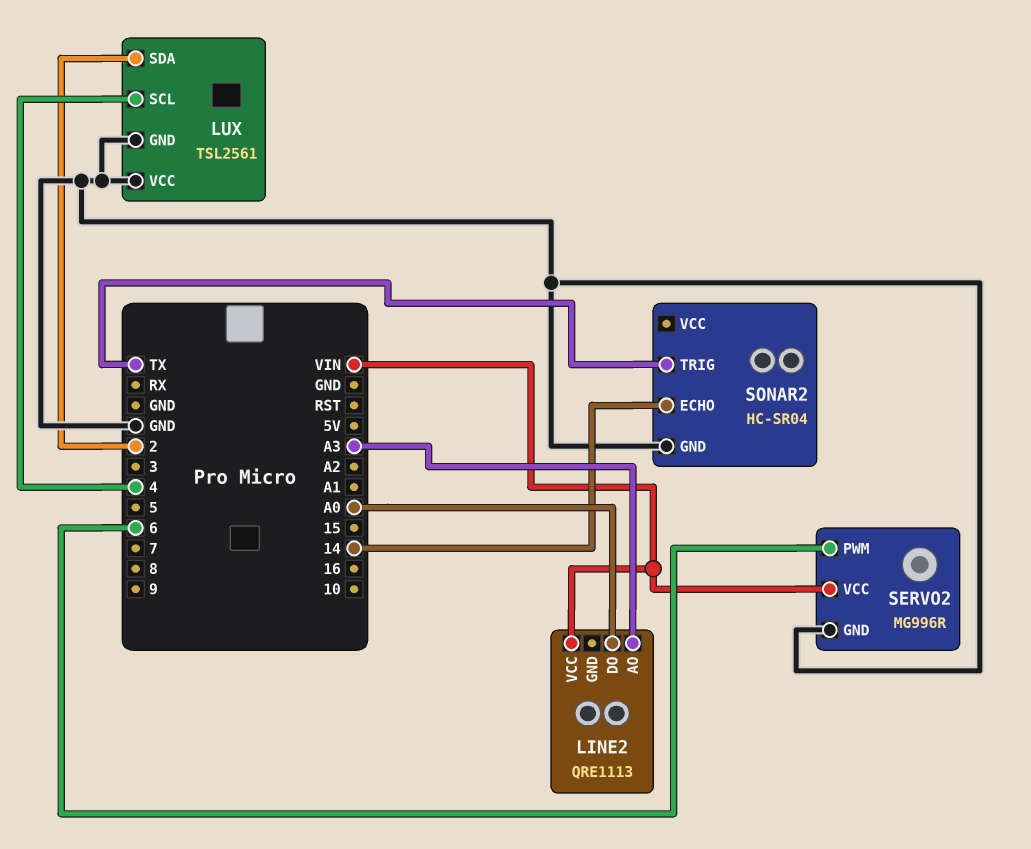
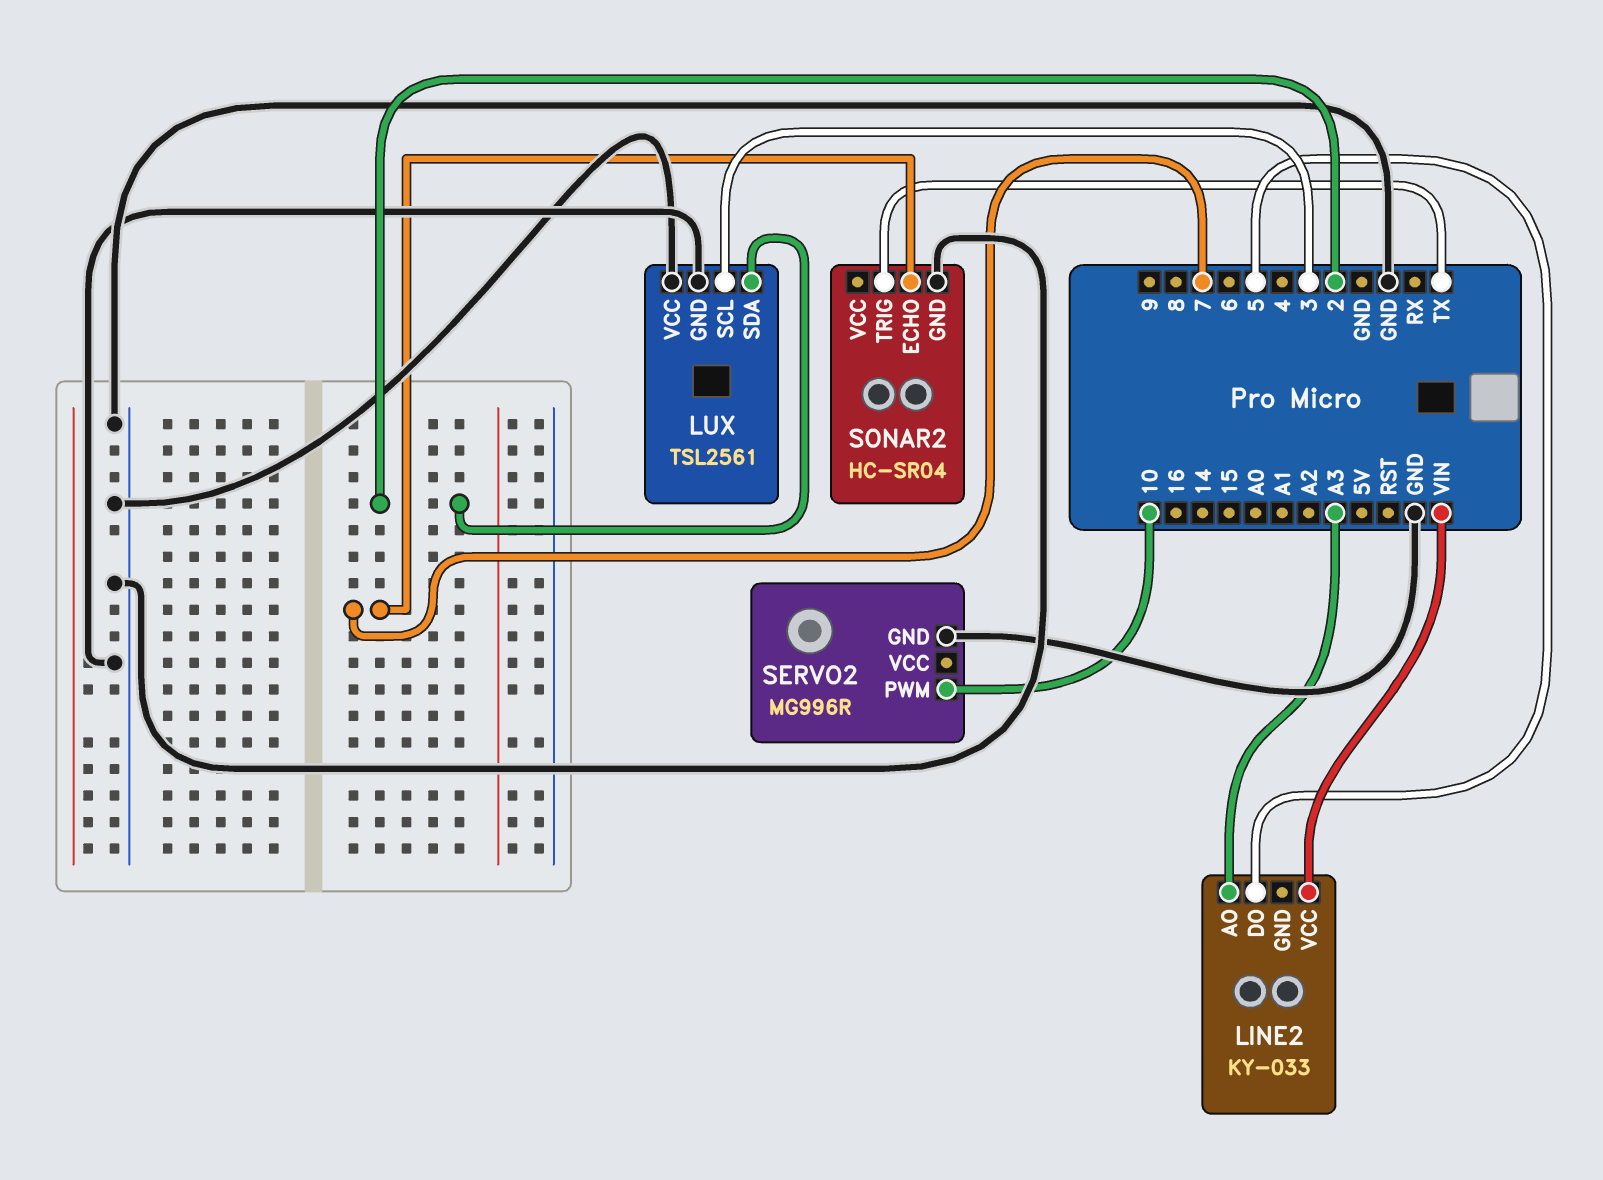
LINE2: QRE1113 -> KY-033
LINE2 pin DO: A0 -> 5
LUX pin SCL: 4 -> 3
SERVO2 pin PWM: 6 -> 10
SERVO2 pin VCC: VIN -> none
SONAR2 pin ECHO: 14 -> 7

